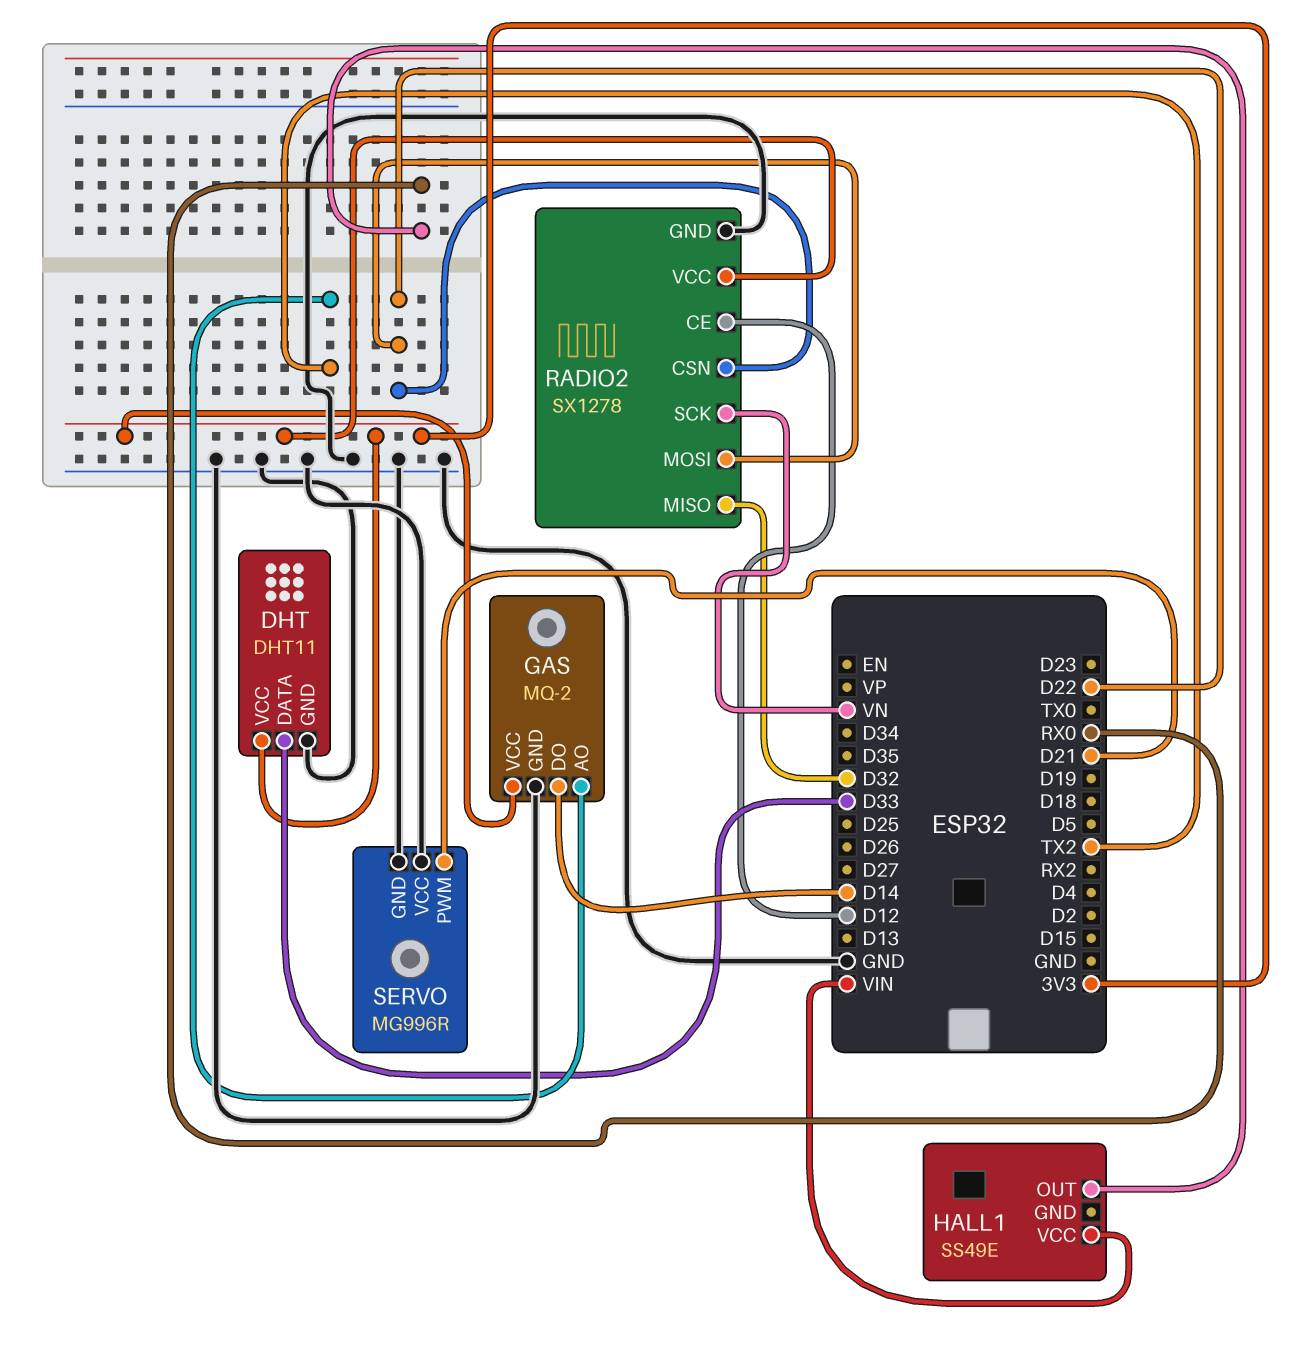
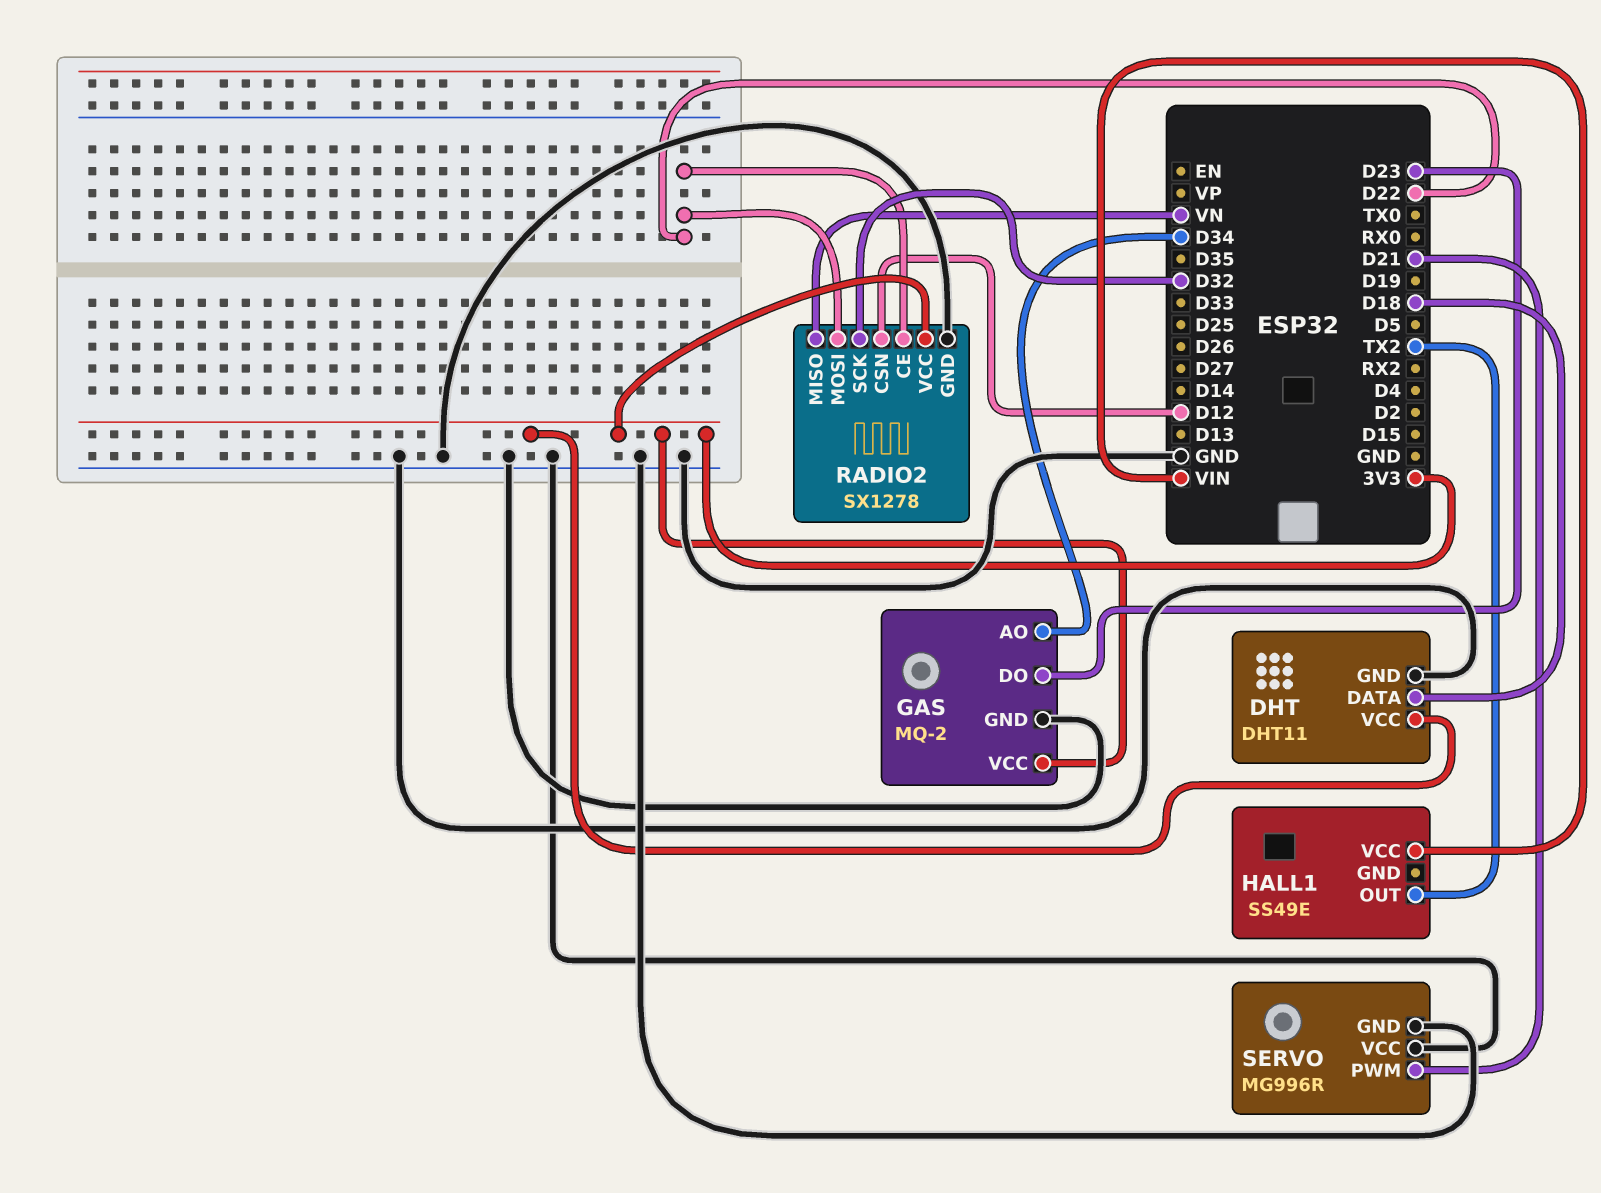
DHT pin DATA: D33 -> D18
GAS pin AO: TX2 -> D34
GAS pin DO: D14 -> D23
HALL1 pin OUT: RX0 -> TX2
RADIO2 pin CE: D12 -> D22
RADIO2 pin CSN: D22 -> D12
RADIO2 pin MISO: D32 -> VN
RADIO2 pin SCK: VN -> D32

